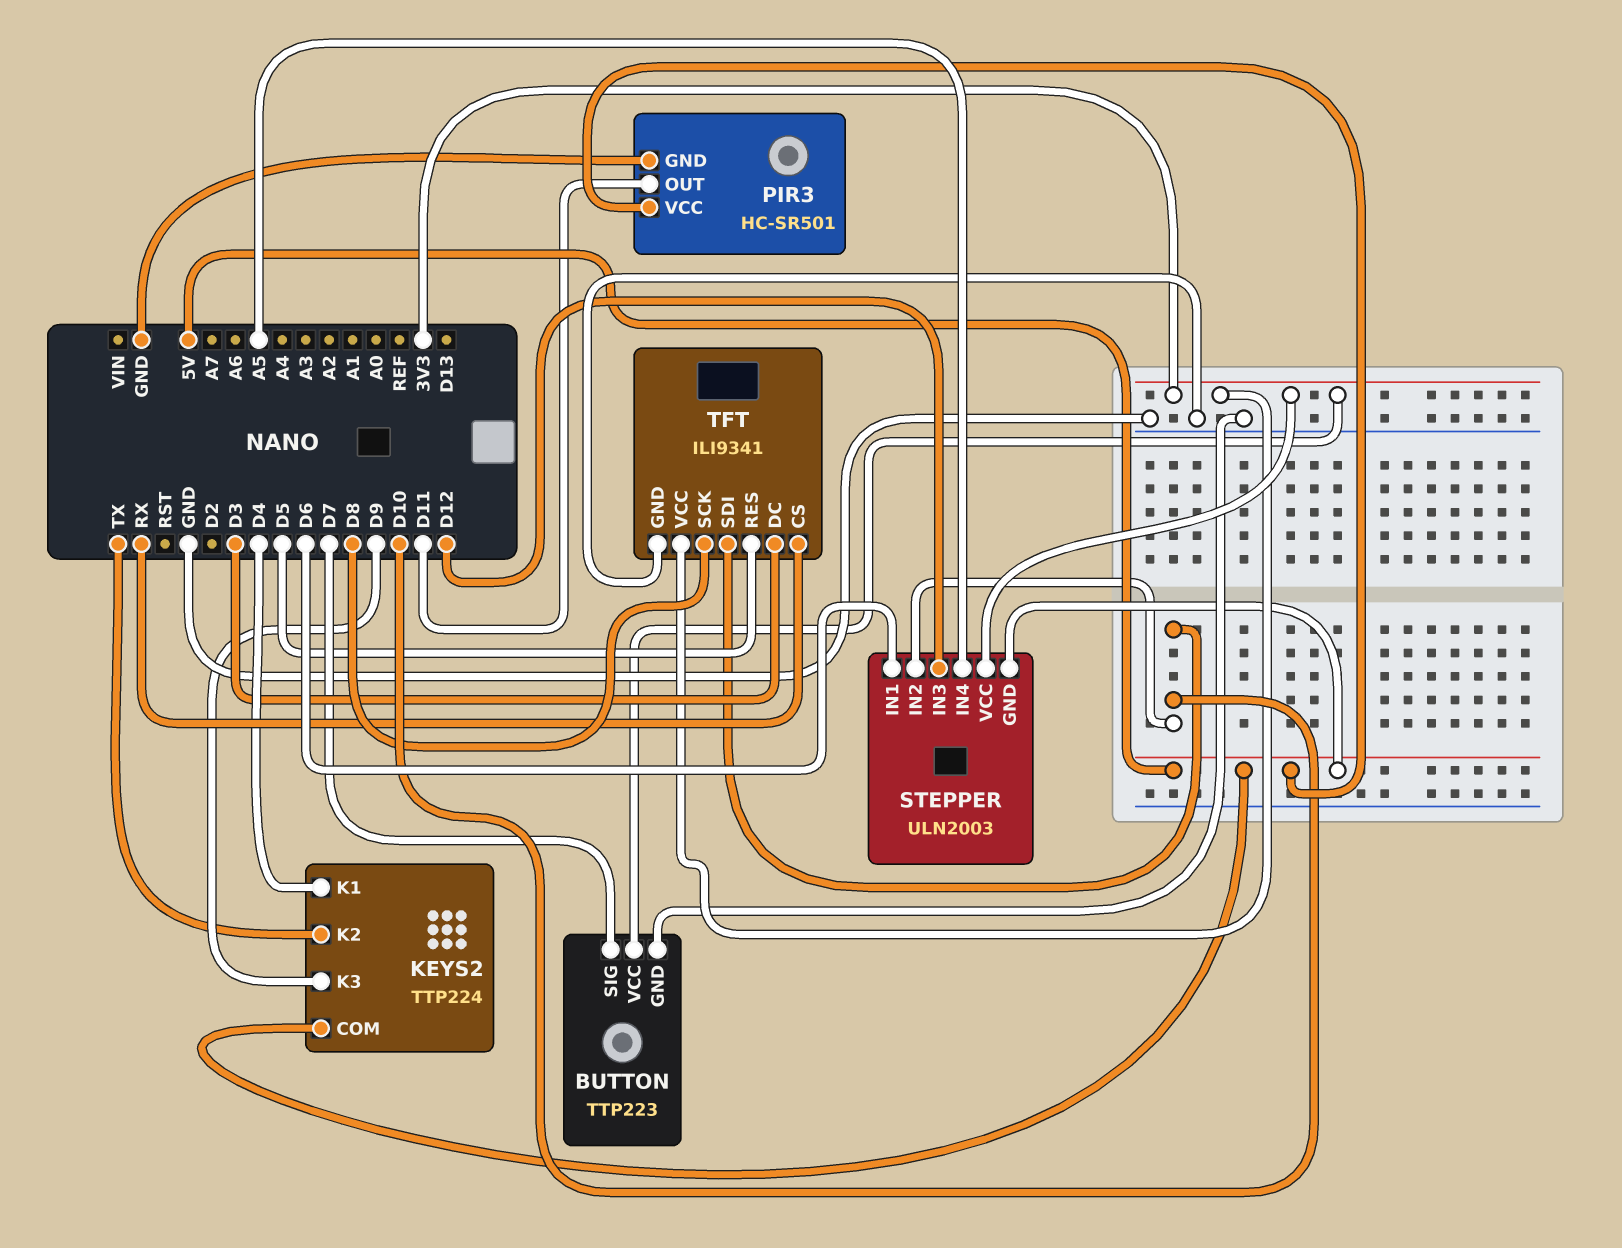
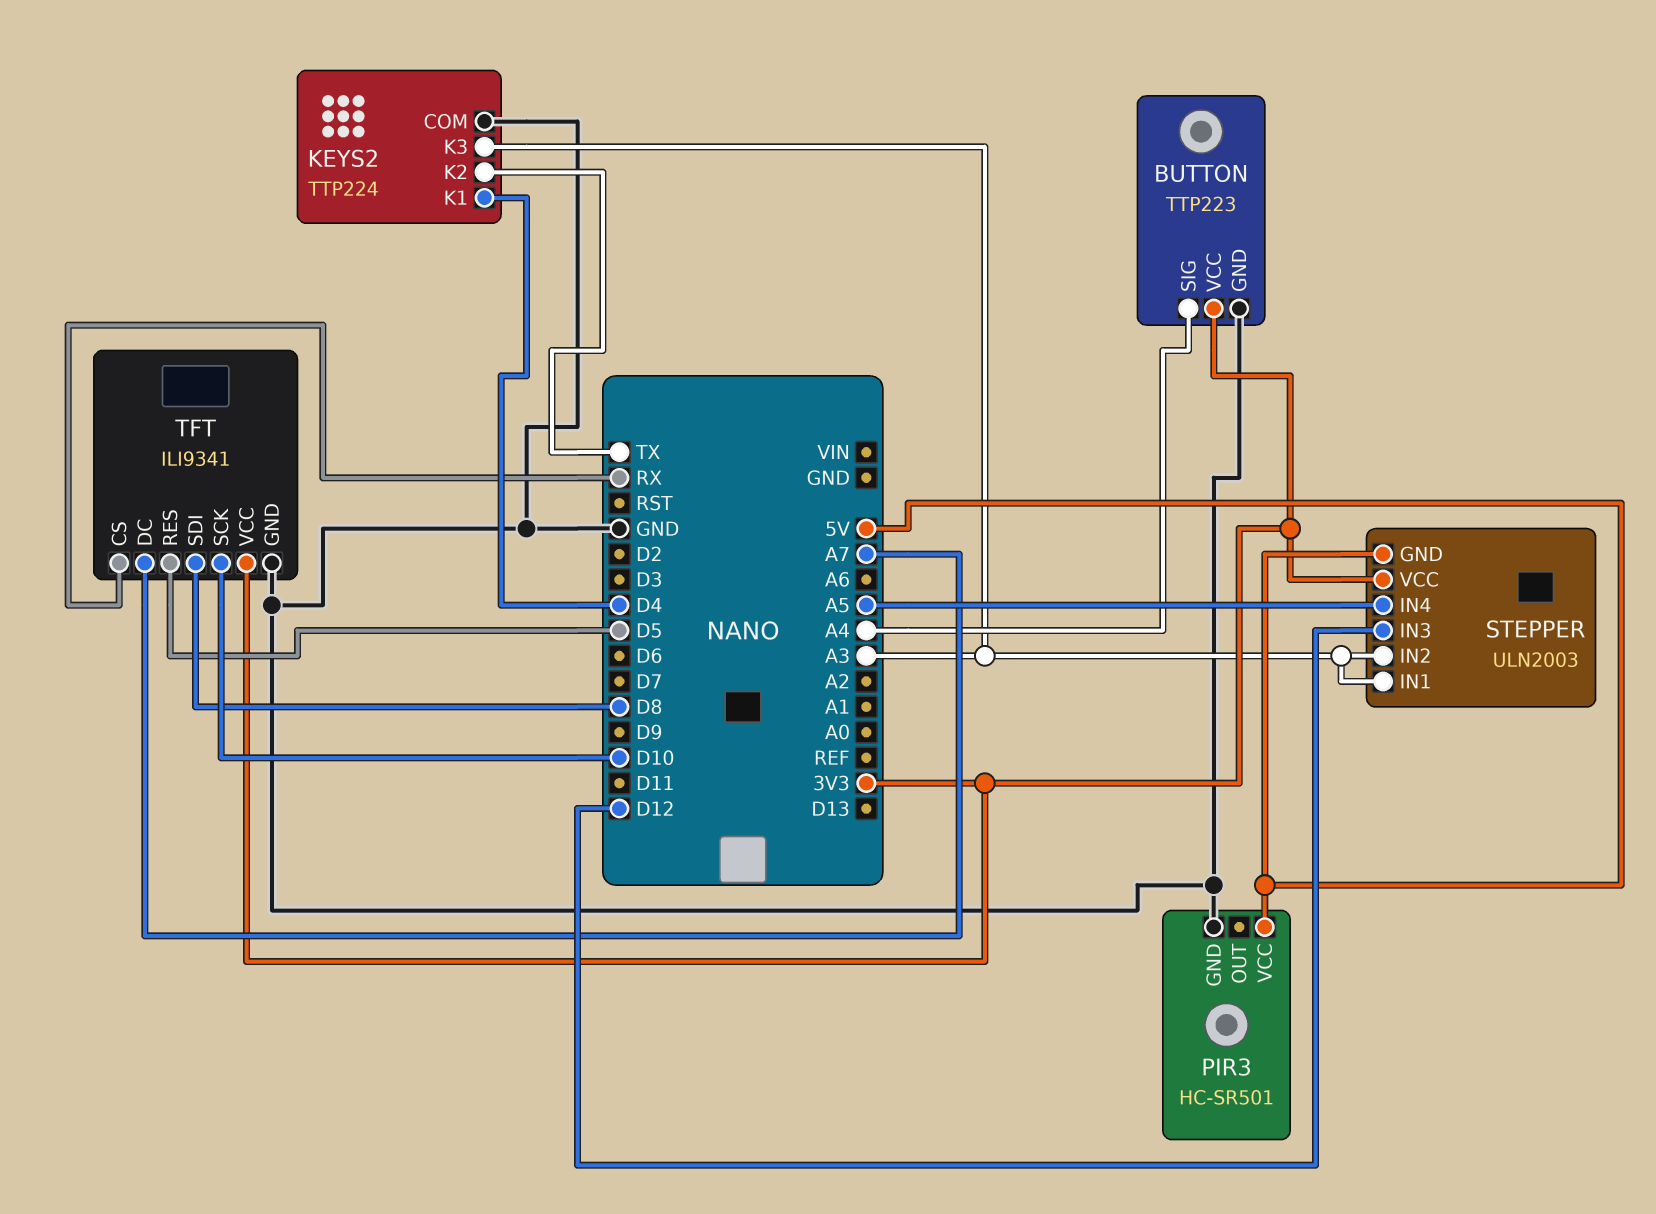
BUTTON pin SIG: D7 -> A4
KEYS2 pin COM: 5V -> GND
KEYS2 pin K3: D9 -> A3
PIR3 pin OUT: D11 -> none
STEPPER pin IN1: D6 -> A3
STEPPER pin IN2: D10 -> A3
TFT pin DC: D3 -> A7
TFT pin SCK: D8 -> D10
TFT pin SDI: D10 -> D8

